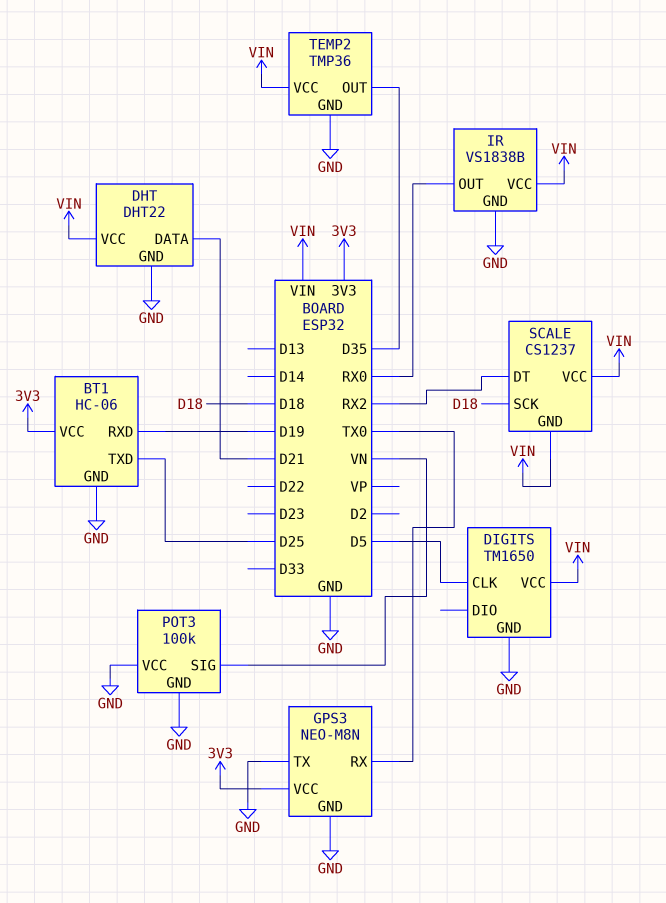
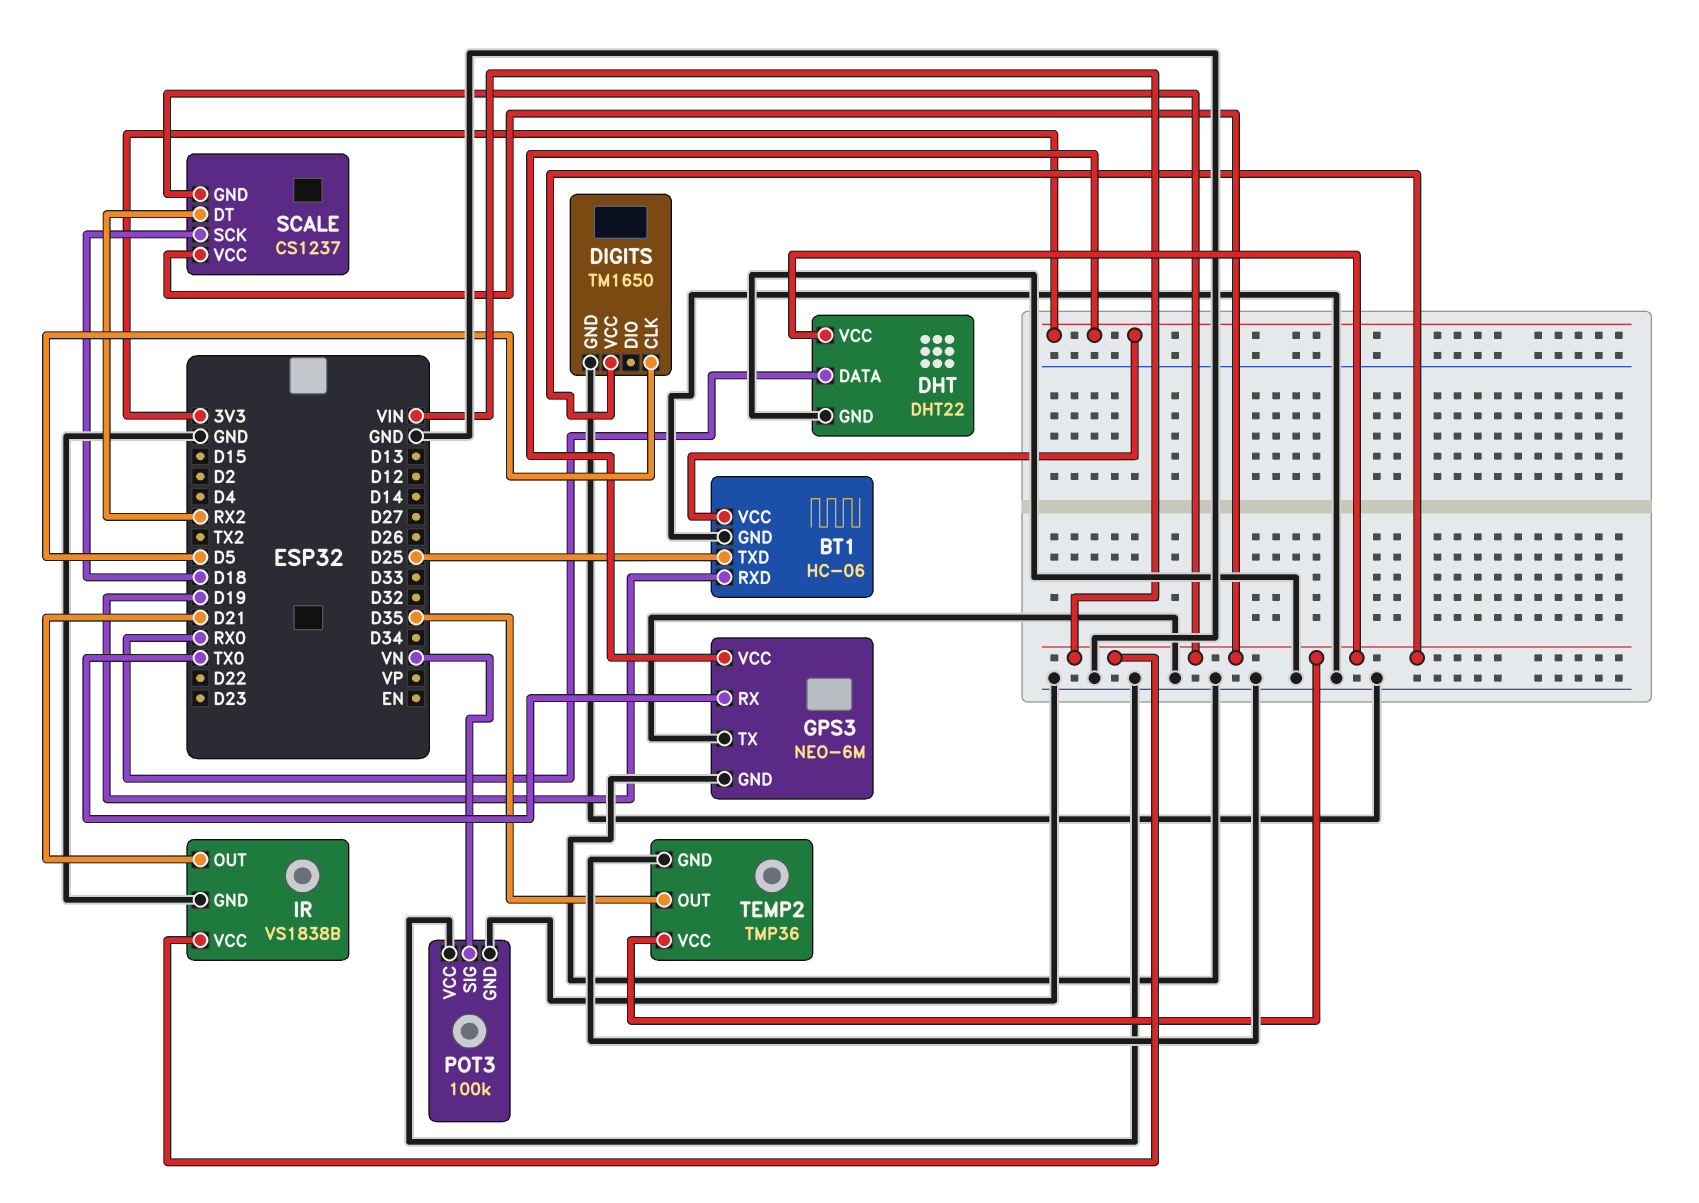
DHT pin DATA: D21 -> RX0
GPS3: NEO-M8N -> NEO-6M
IR pin OUT: RX0 -> D21

